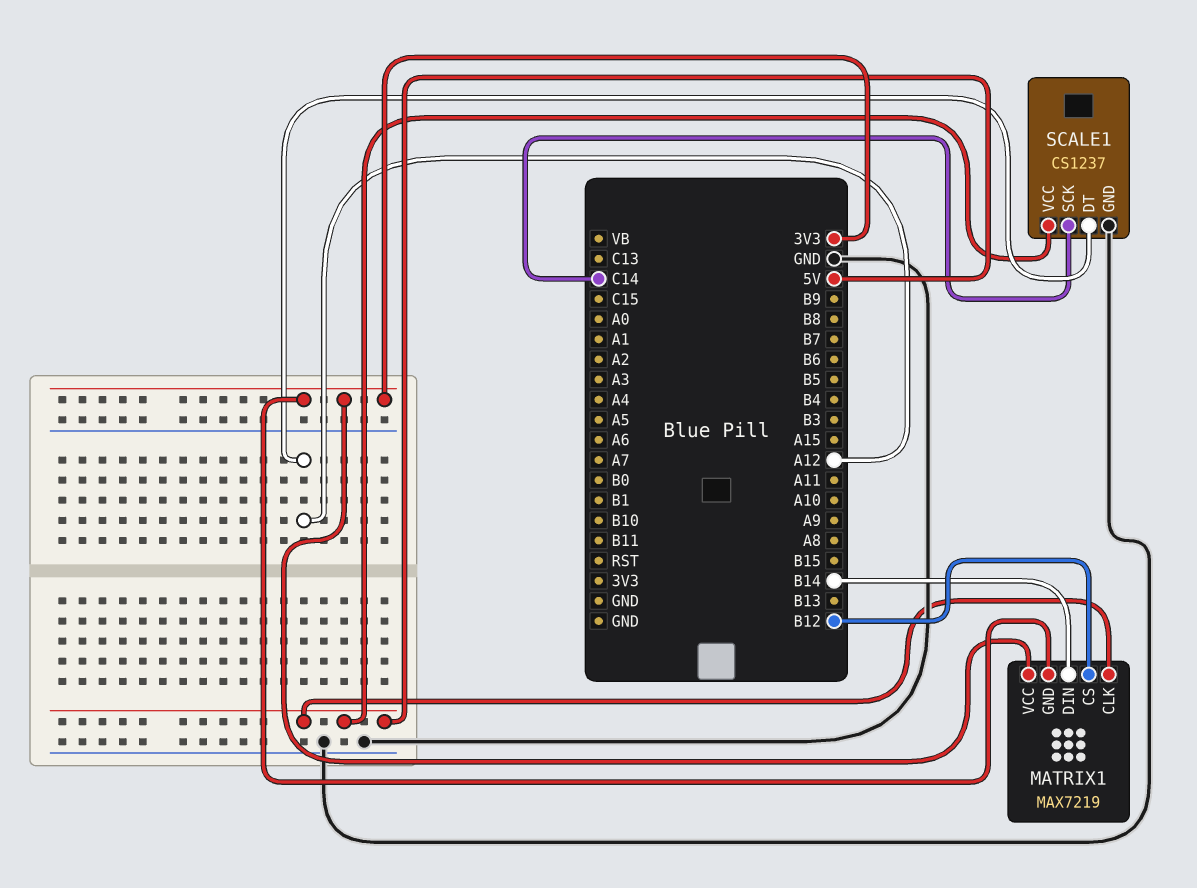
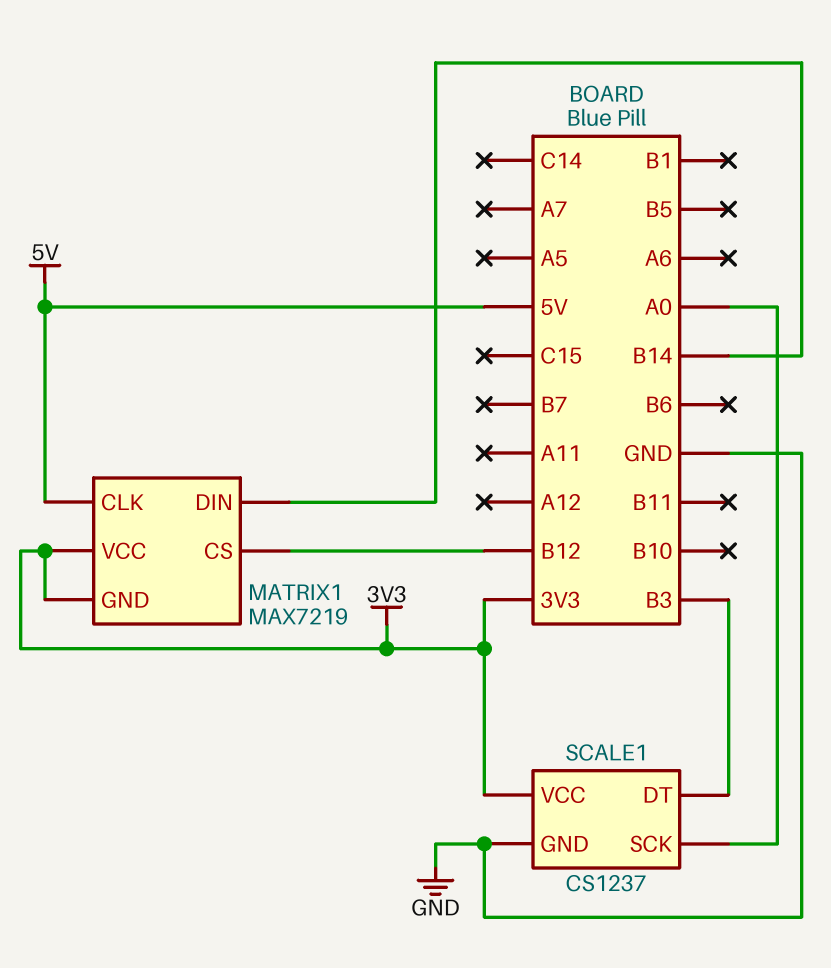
SCALE1 pin DT: A12 -> B3
SCALE1 pin SCK: C14 -> A0
SCALE1 pin VCC: 5V -> 3V3

